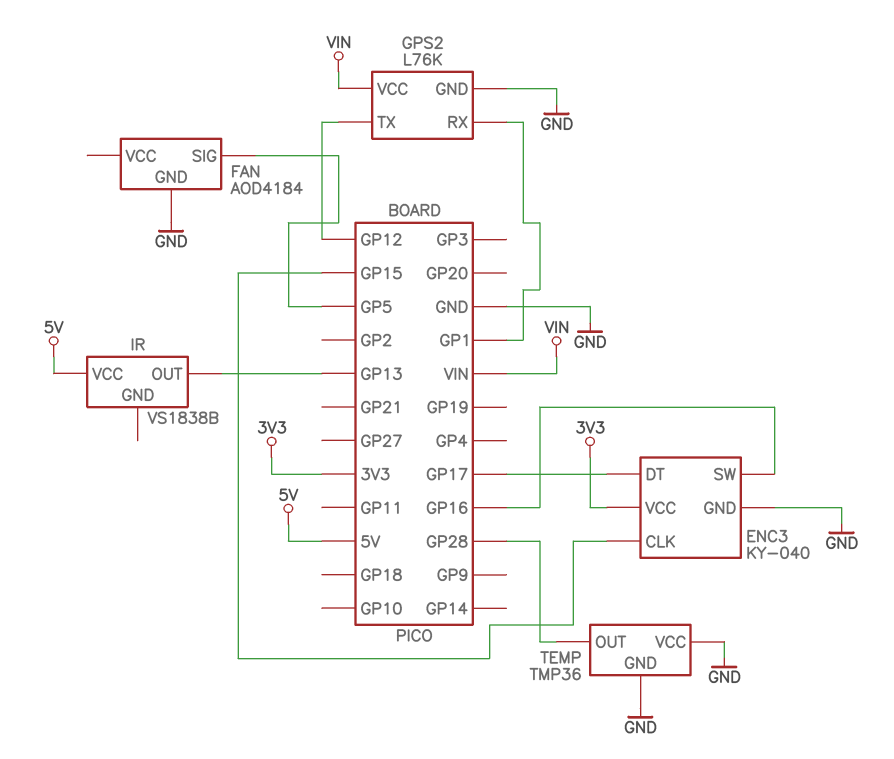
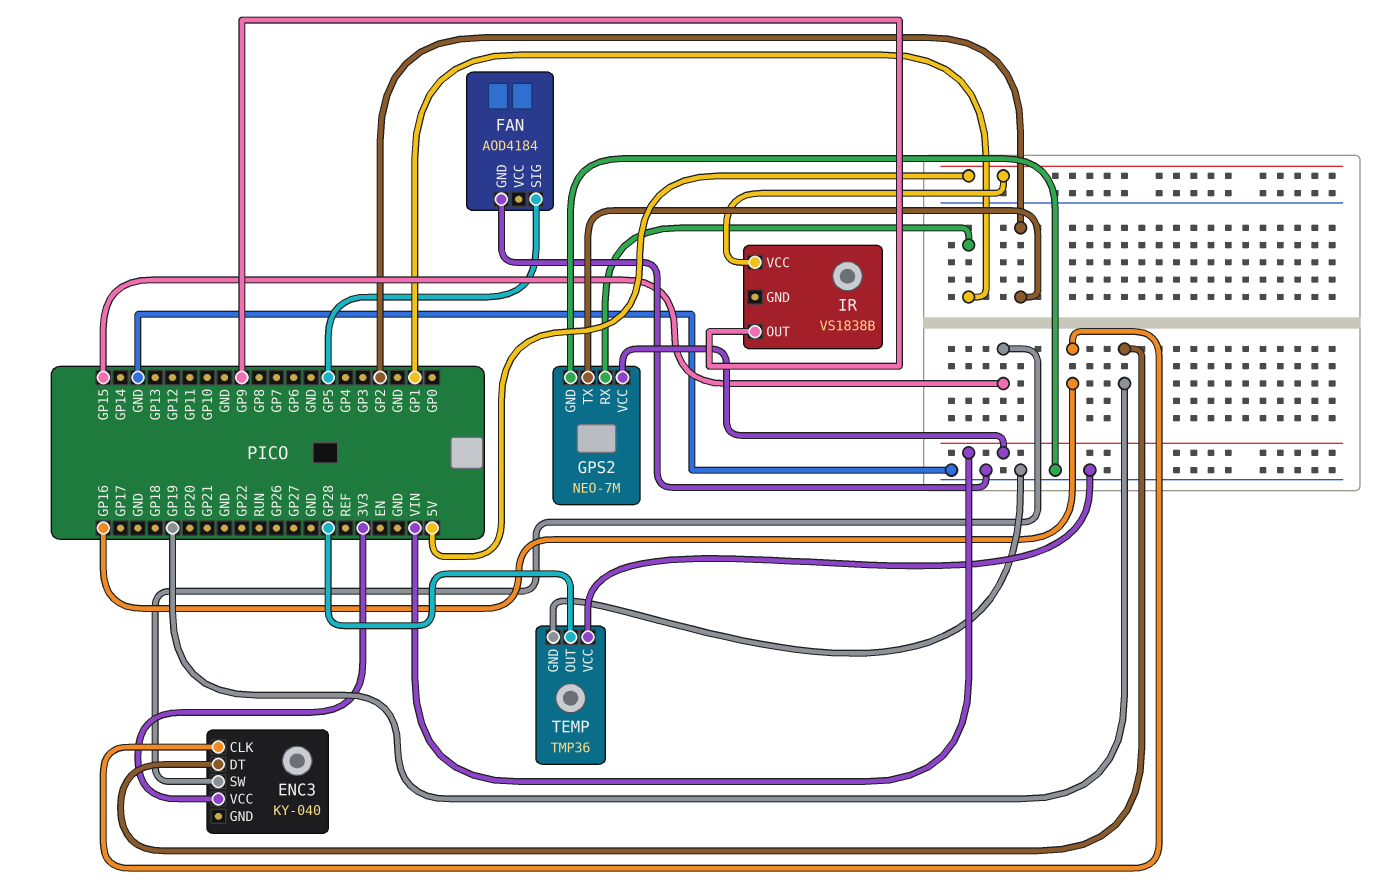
ENC3 pin CLK: GP15 -> GP16
ENC3 pin DT: GP17 -> GP19
ENC3 pin GND: GND -> none
ENC3 pin SW: GP16 -> GP15
GPS2: L76K -> NEO-7M
GPS2 pin TX: GP12 -> GP2
IR pin OUT: GP13 -> GP9

